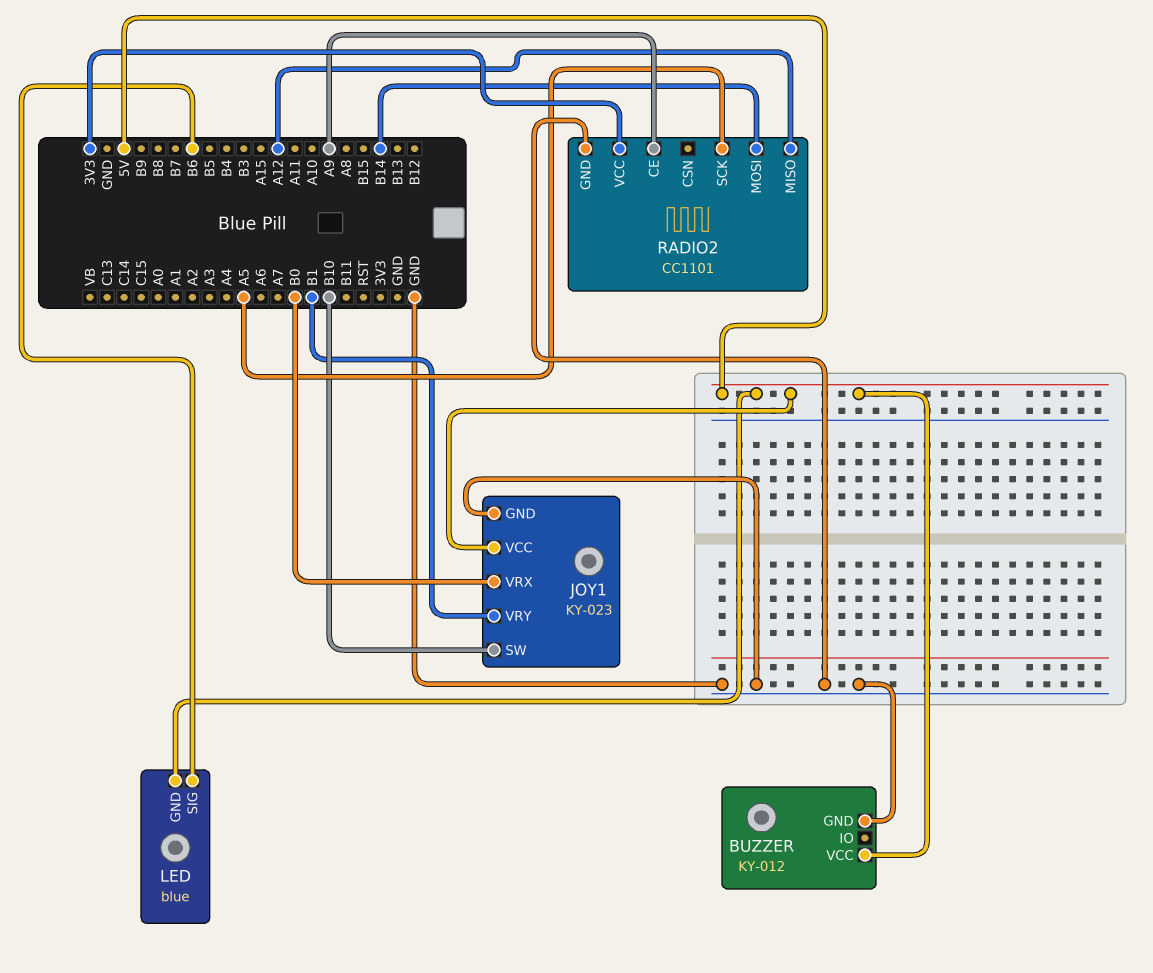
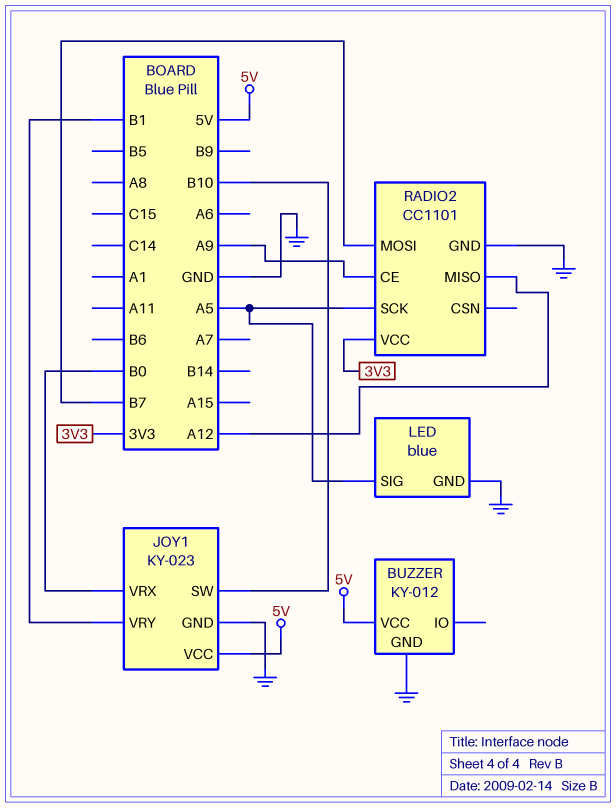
LED pin GND: 5V -> GND
LED pin SIG: B6 -> A5
RADIO2 pin MOSI: B14 -> B7

